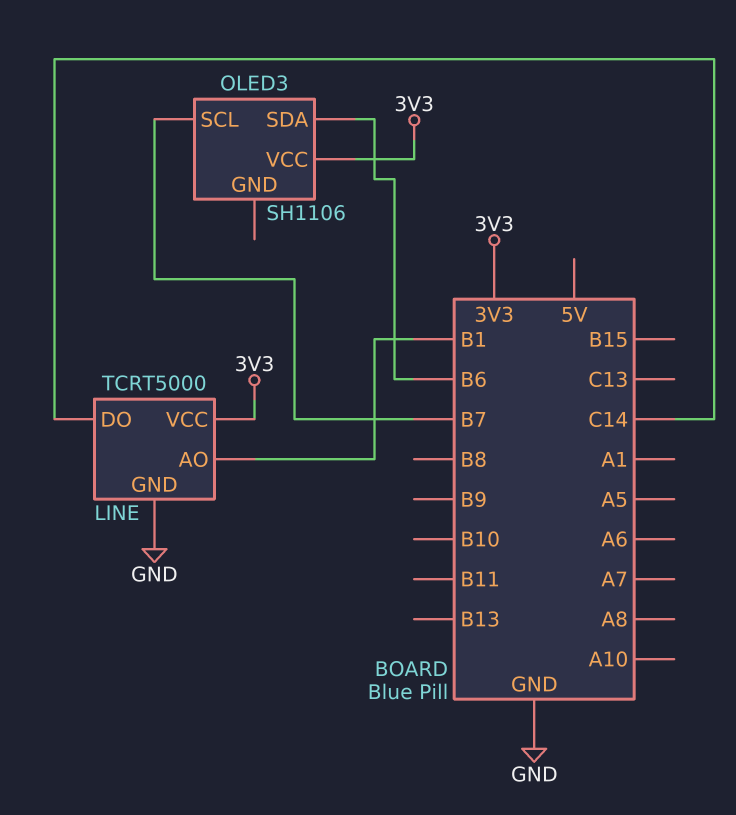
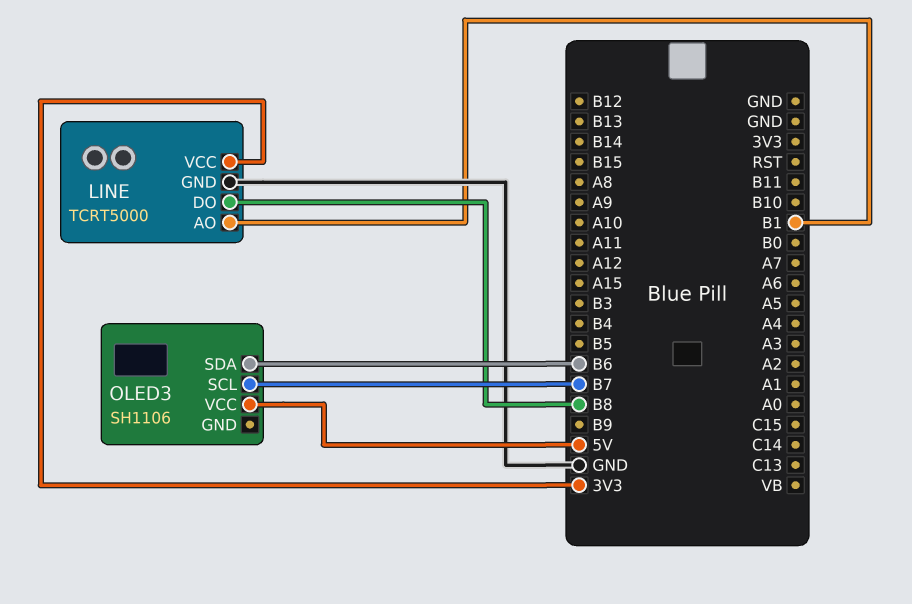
LINE pin DO: C14 -> B8
OLED3 pin VCC: 3V3 -> 5V

